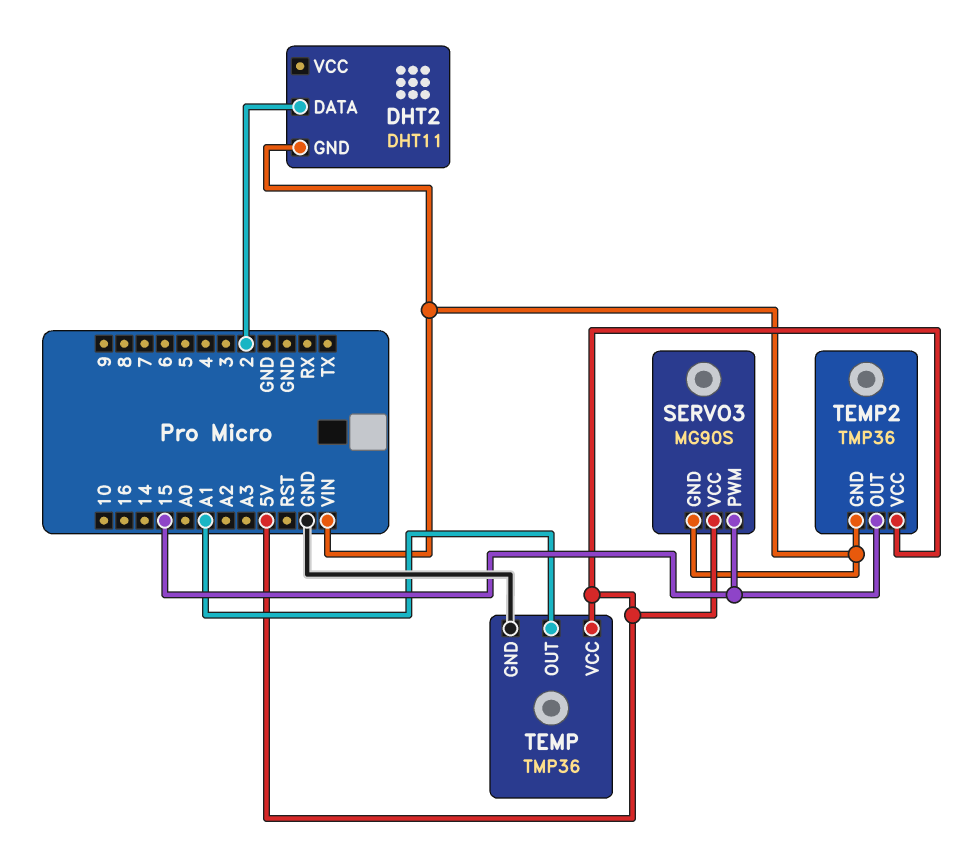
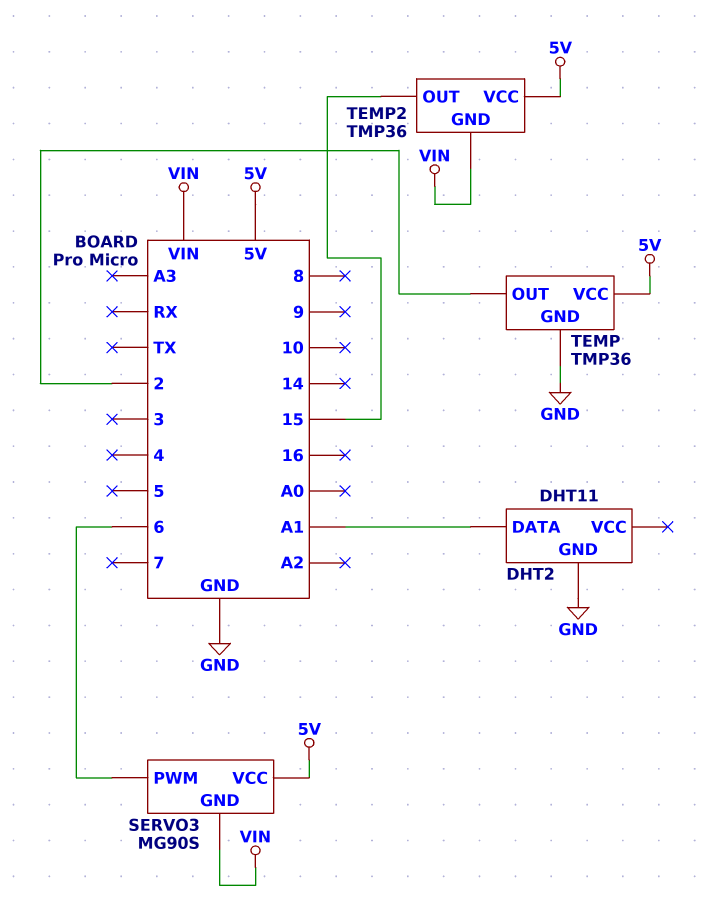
DHT2 pin DATA: 2 -> A1
DHT2 pin GND: VIN -> GND
SERVO3 pin PWM: 15 -> 6
TEMP pin OUT: A1 -> 2

